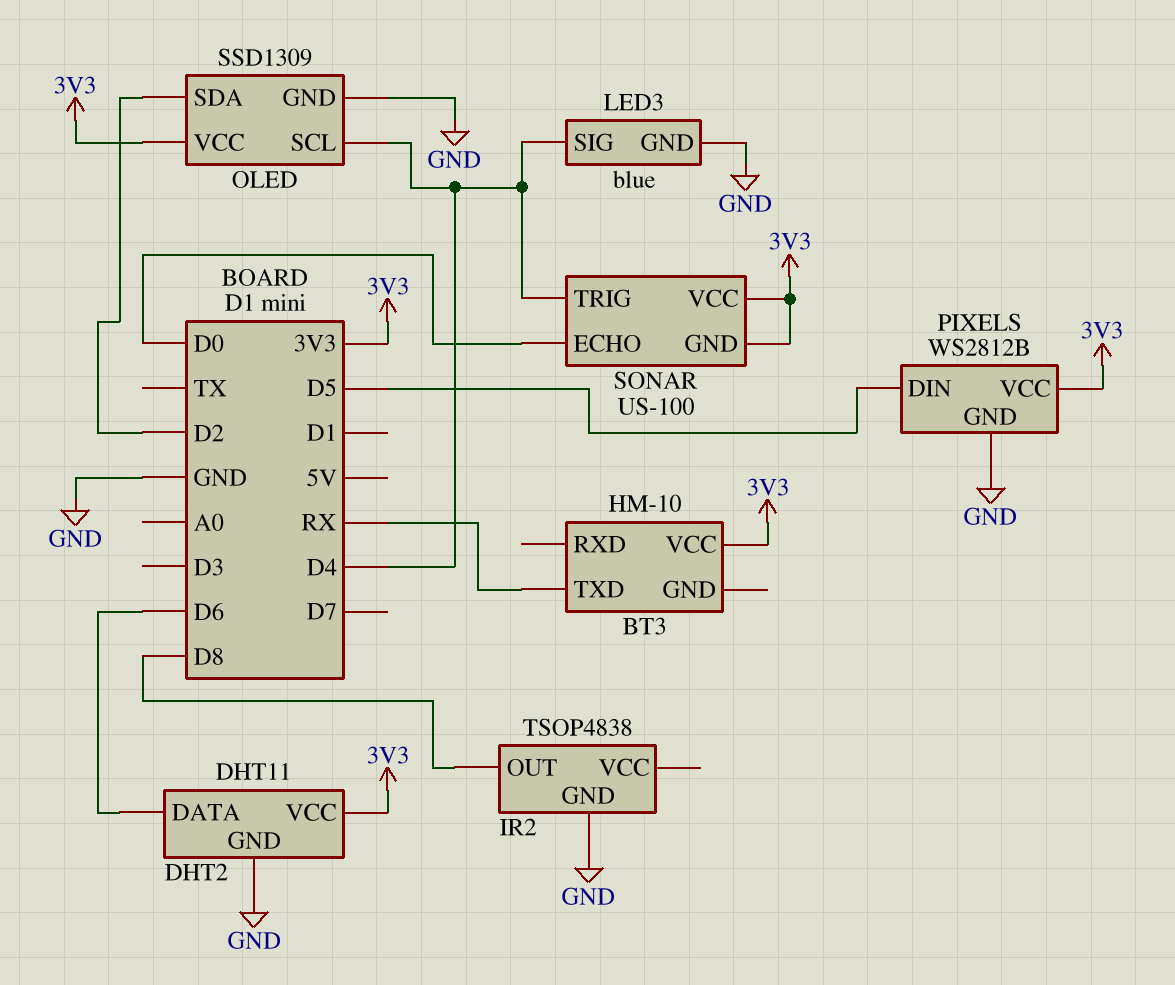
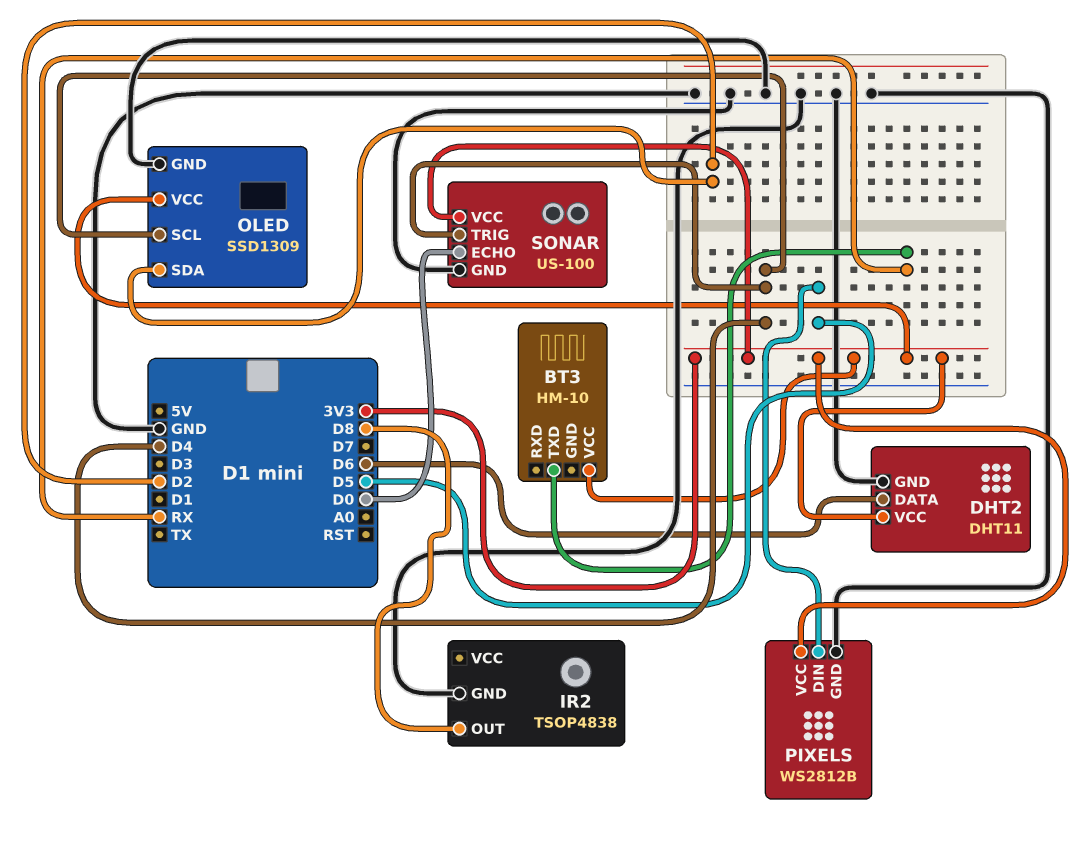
LED3: blue -> none
LED3 pin GND: GND -> none
LED3 pin SIG: D4 -> none
SONAR pin GND: 3V3 -> GND

